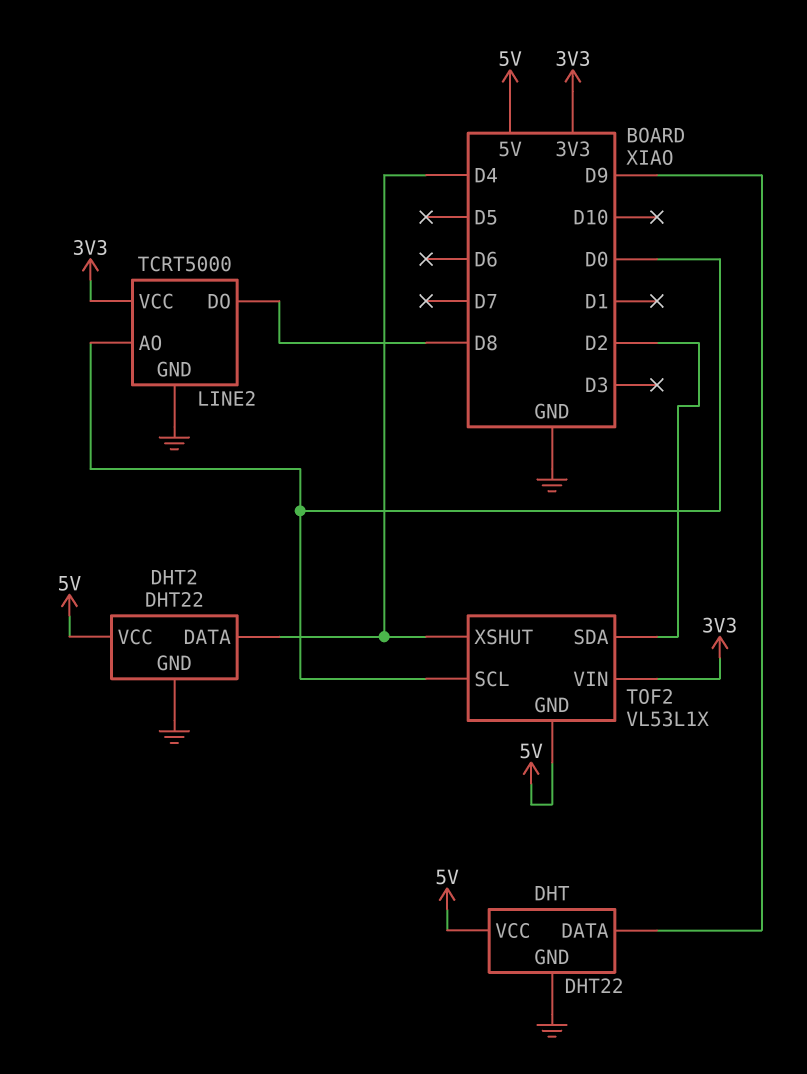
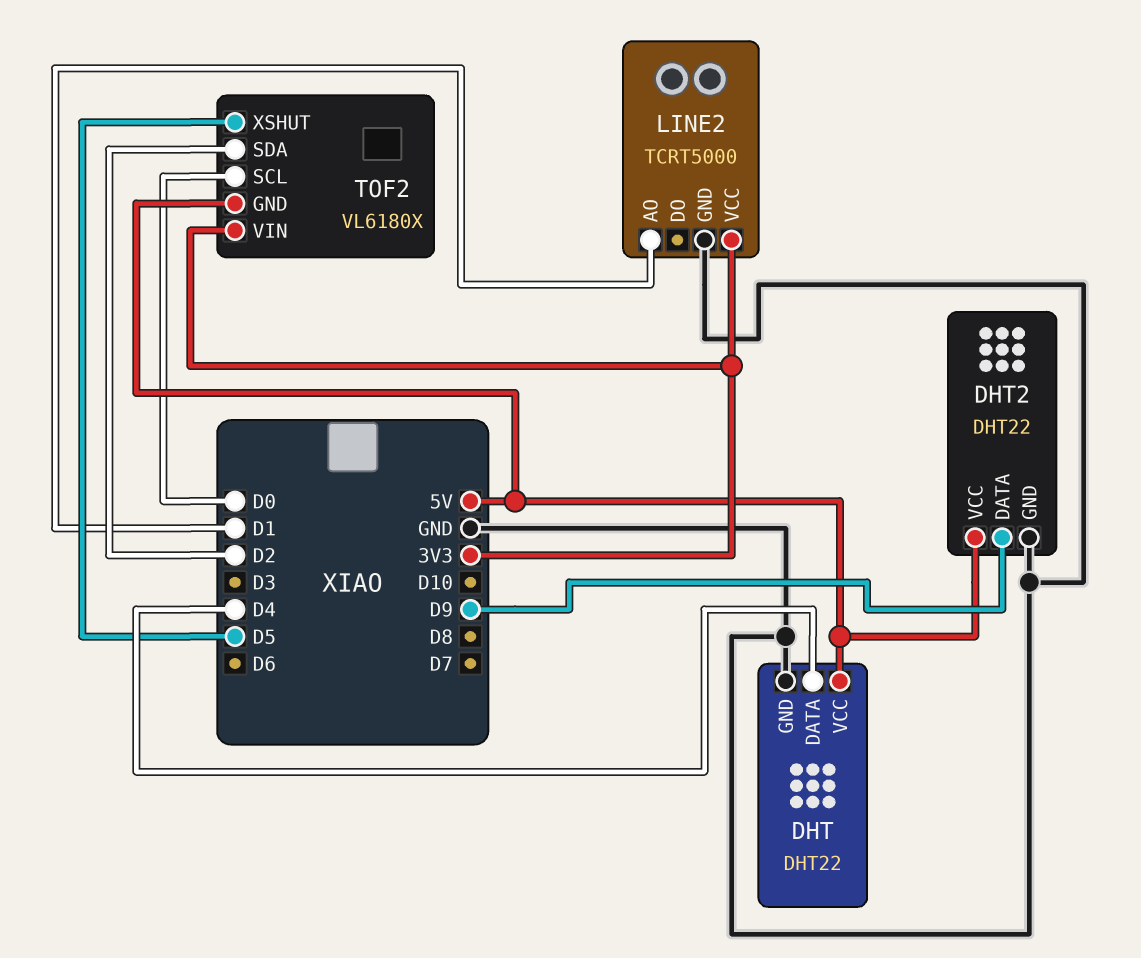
DHT pin DATA: D9 -> D4
DHT2 pin DATA: D4 -> D9
LINE2 pin AO: D0 -> D1
LINE2 pin DO: D8 -> none
TOF2: VL53L1X -> VL6180X
TOF2 pin XSHUT: D4 -> D5

